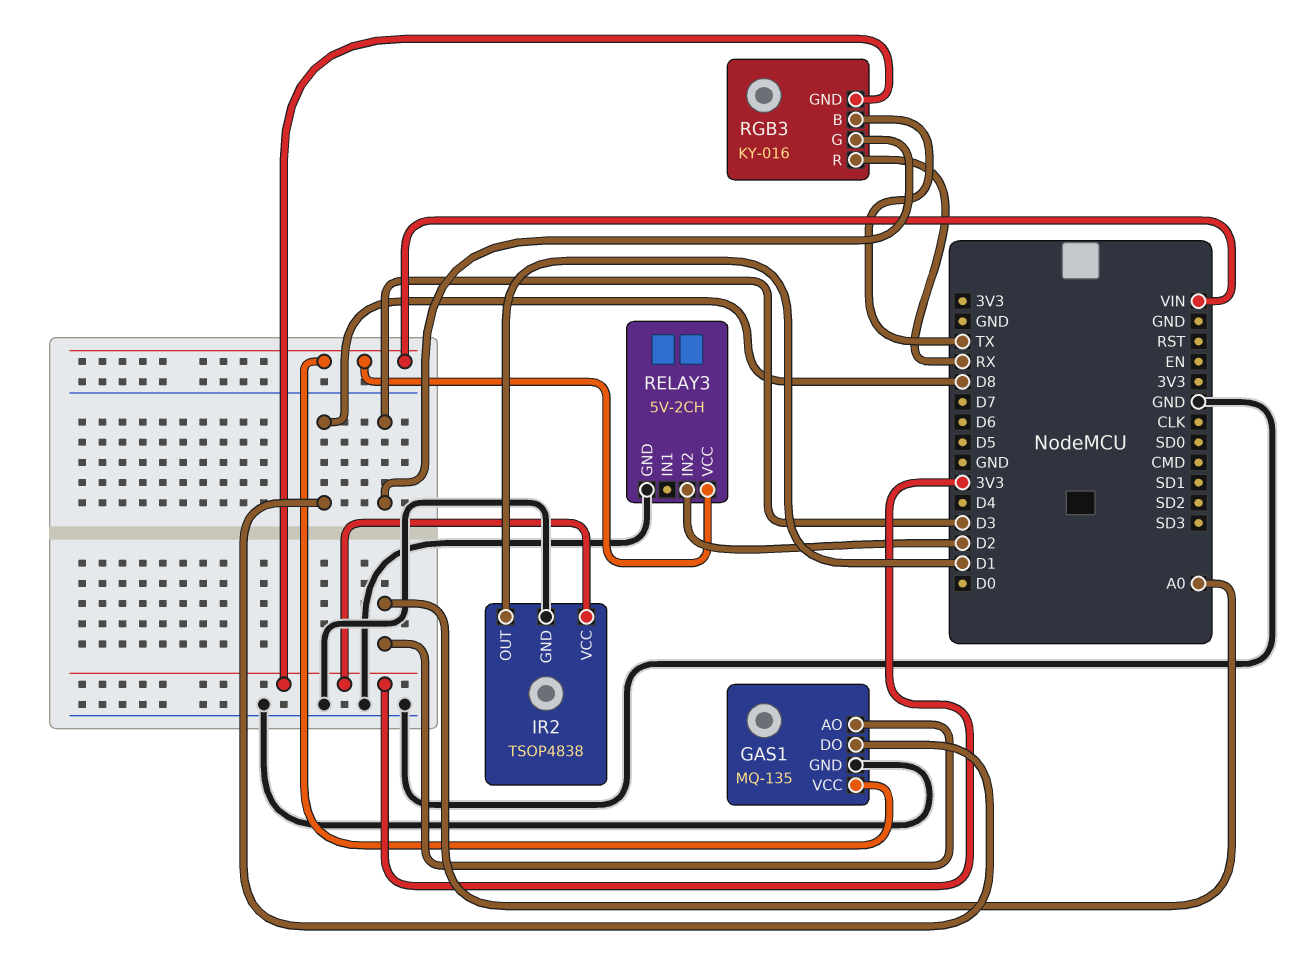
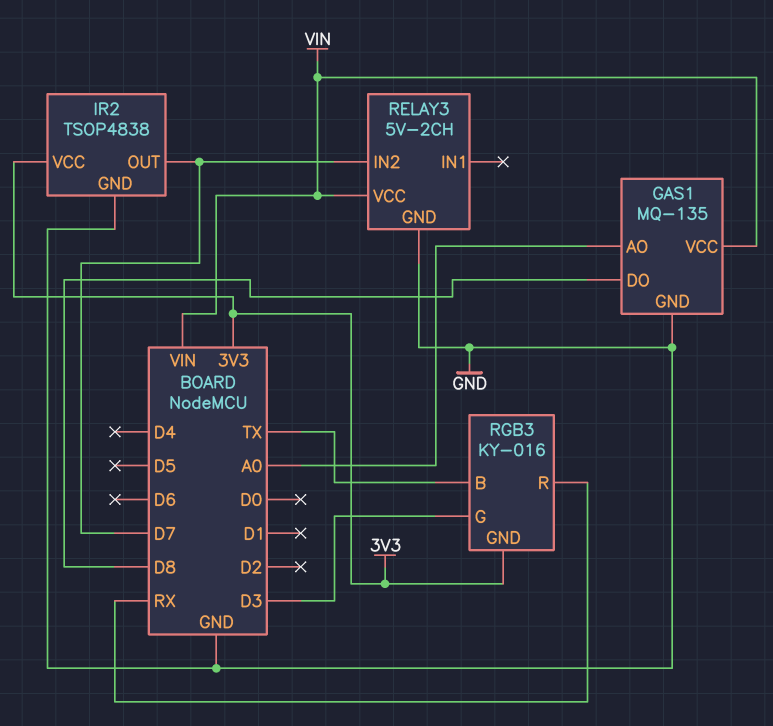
IR2 pin OUT: D1 -> D7
RELAY3 pin IN2: D2 -> D7

